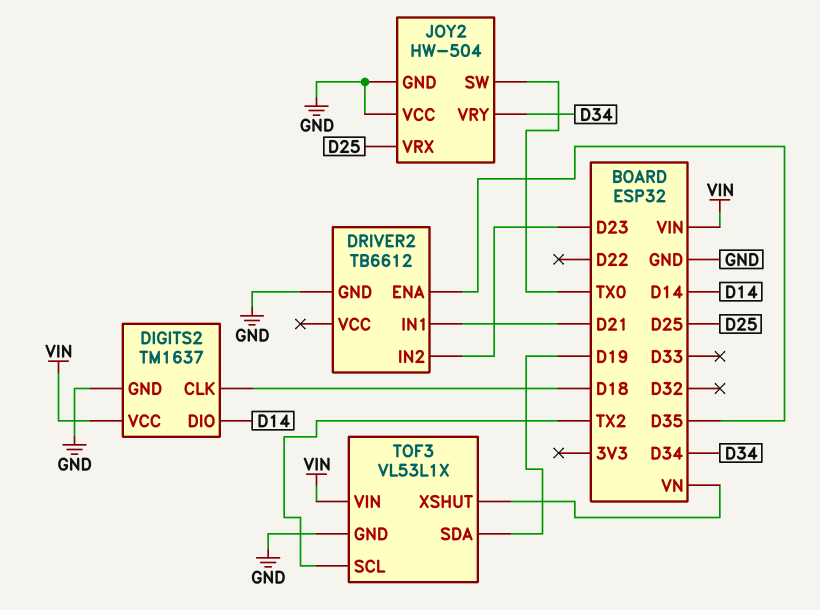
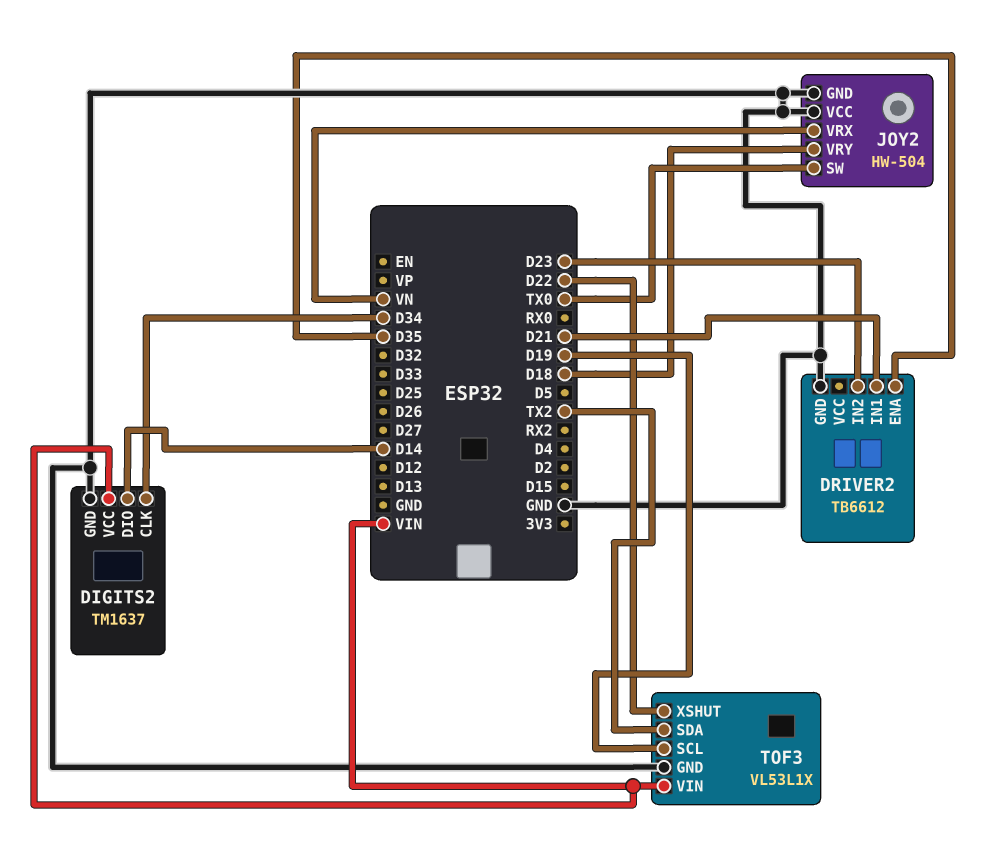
DIGITS2 pin CLK: D18 -> D34
JOY2 pin VRX: D25 -> VN
JOY2 pin VRY: D34 -> D18
TOF3 pin SCL: TX2 -> D19
TOF3 pin SDA: D19 -> TX2
TOF3 pin XSHUT: VN -> D22

